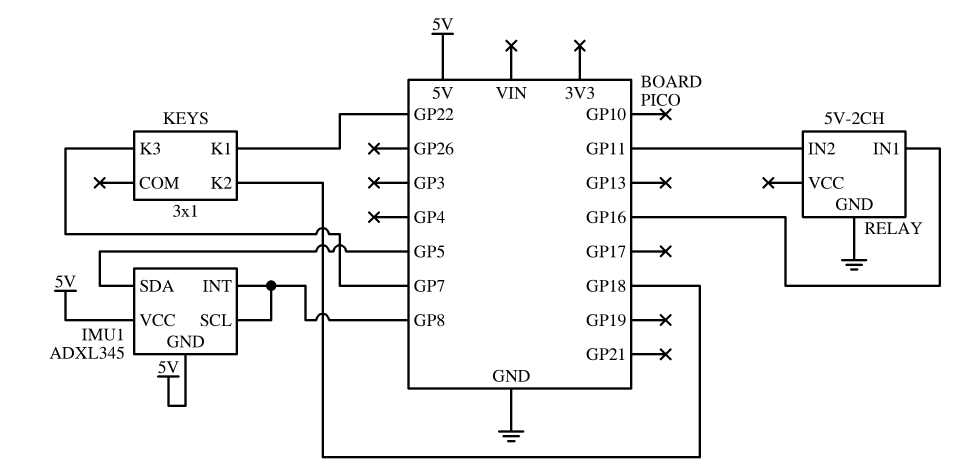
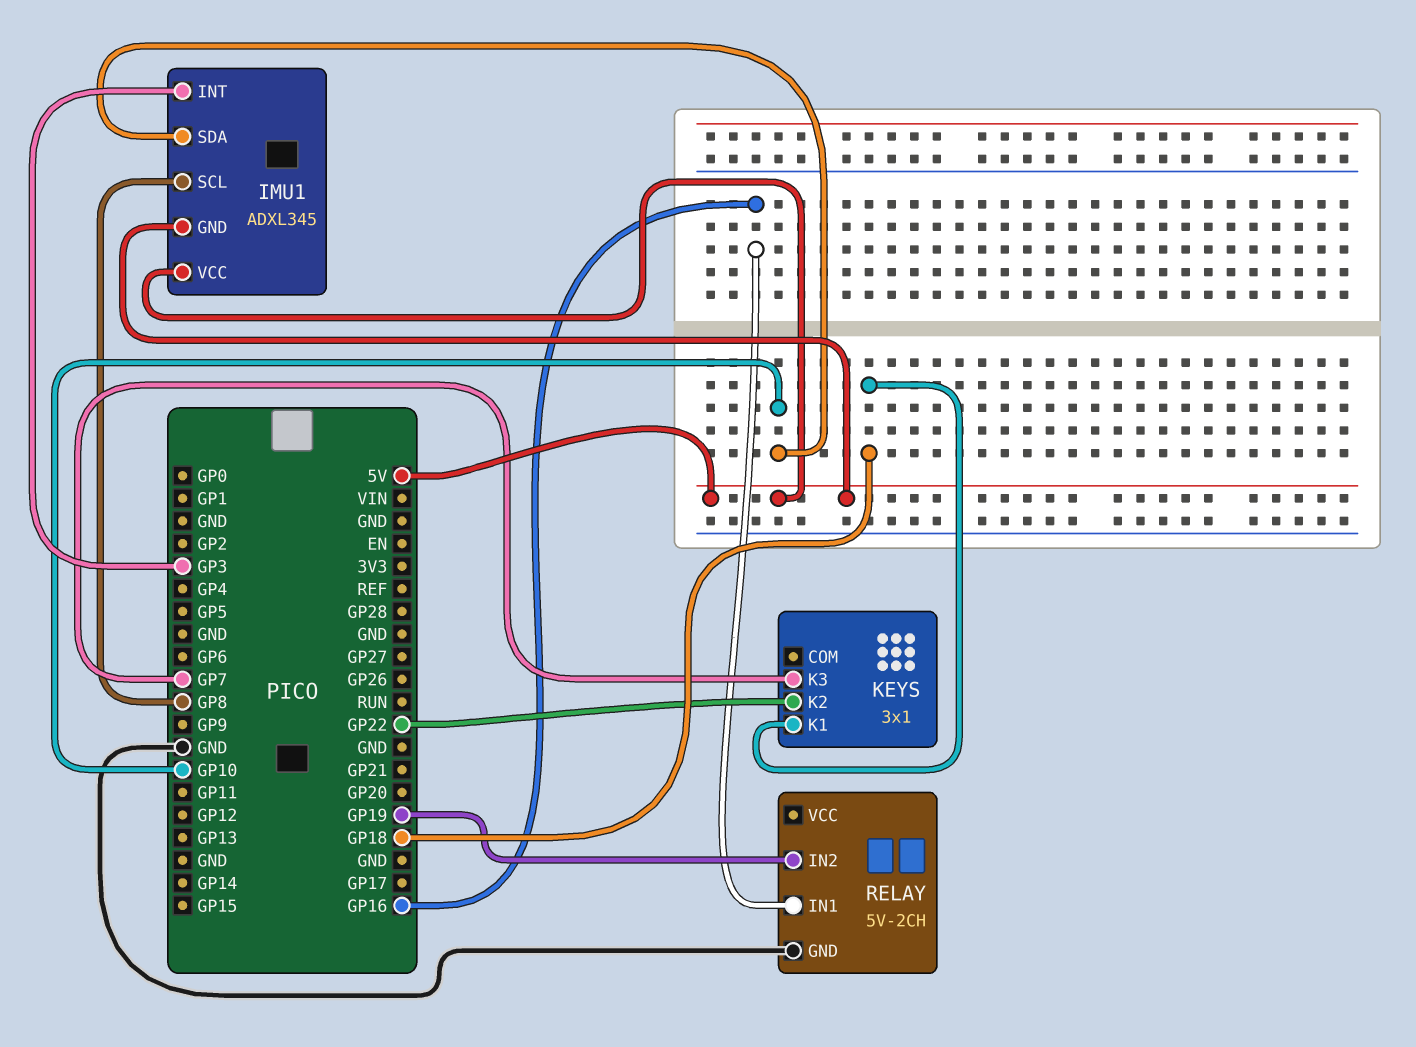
IMU1 pin INT: GP8 -> GP3
IMU1 pin SDA: GP5 -> GP10
KEYS pin K1: GP22 -> GP18
KEYS pin K2: GP18 -> GP22
RELAY pin IN2: GP11 -> GP19

